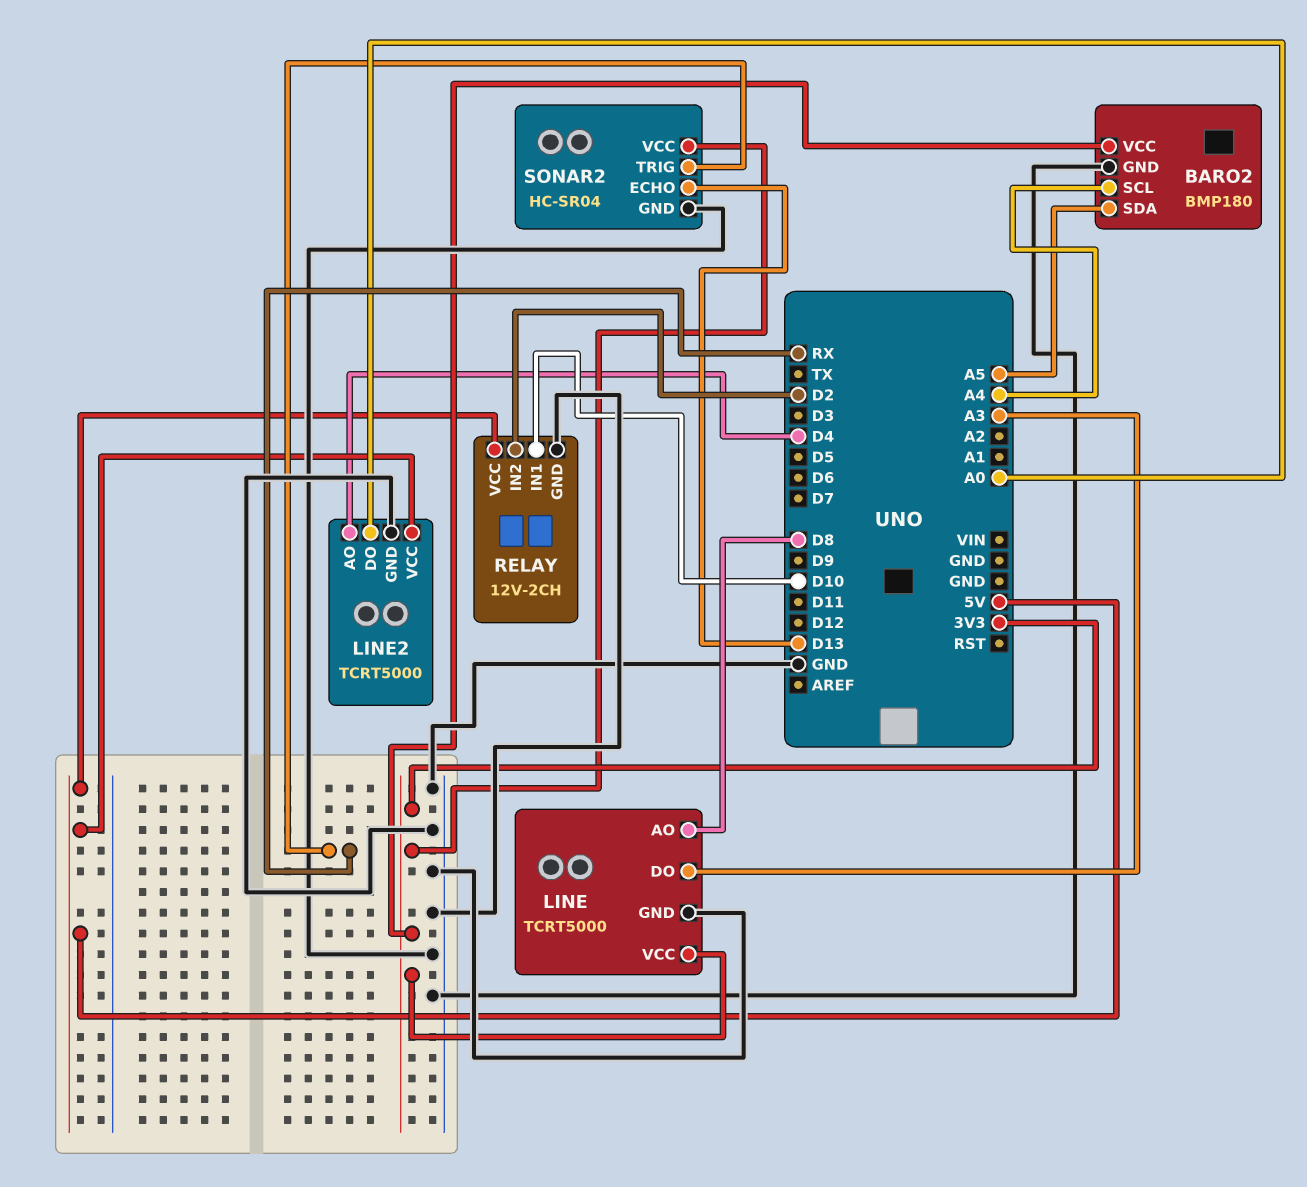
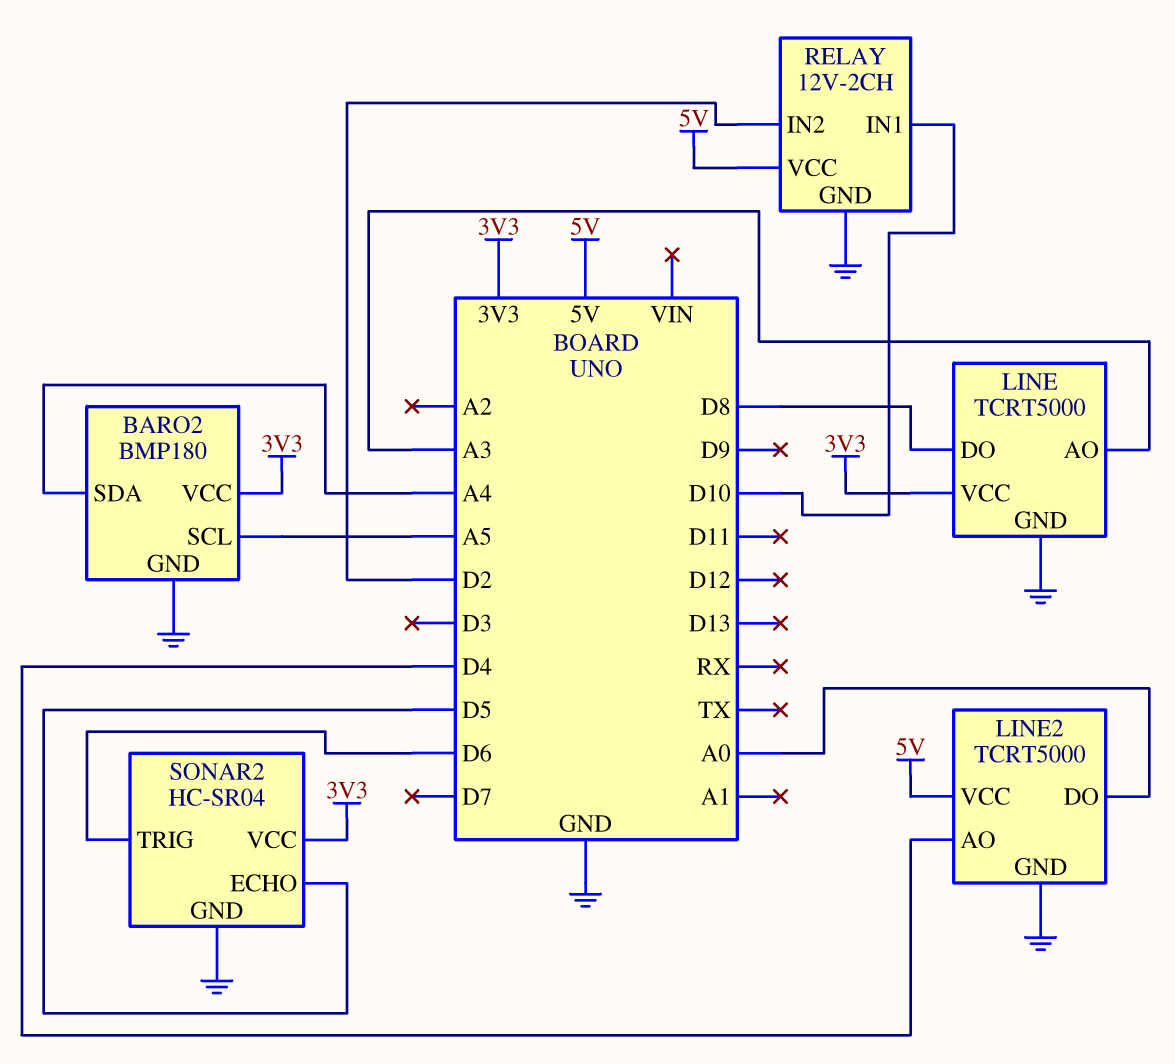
BARO2 pin SCL: A4 -> A5
BARO2 pin SDA: A5 -> A4
LINE pin AO: D8 -> A3
LINE pin DO: A3 -> D8
SONAR2 pin ECHO: D13 -> D5
SONAR2 pin TRIG: RX -> D6

